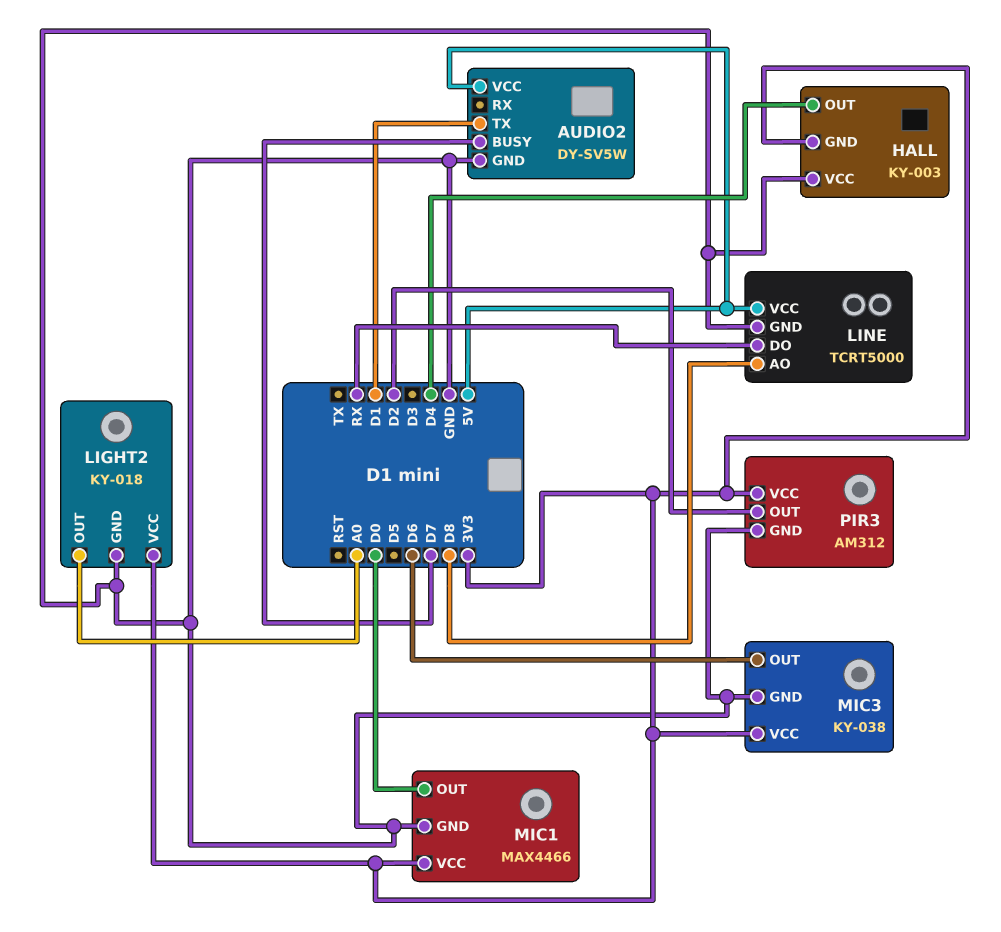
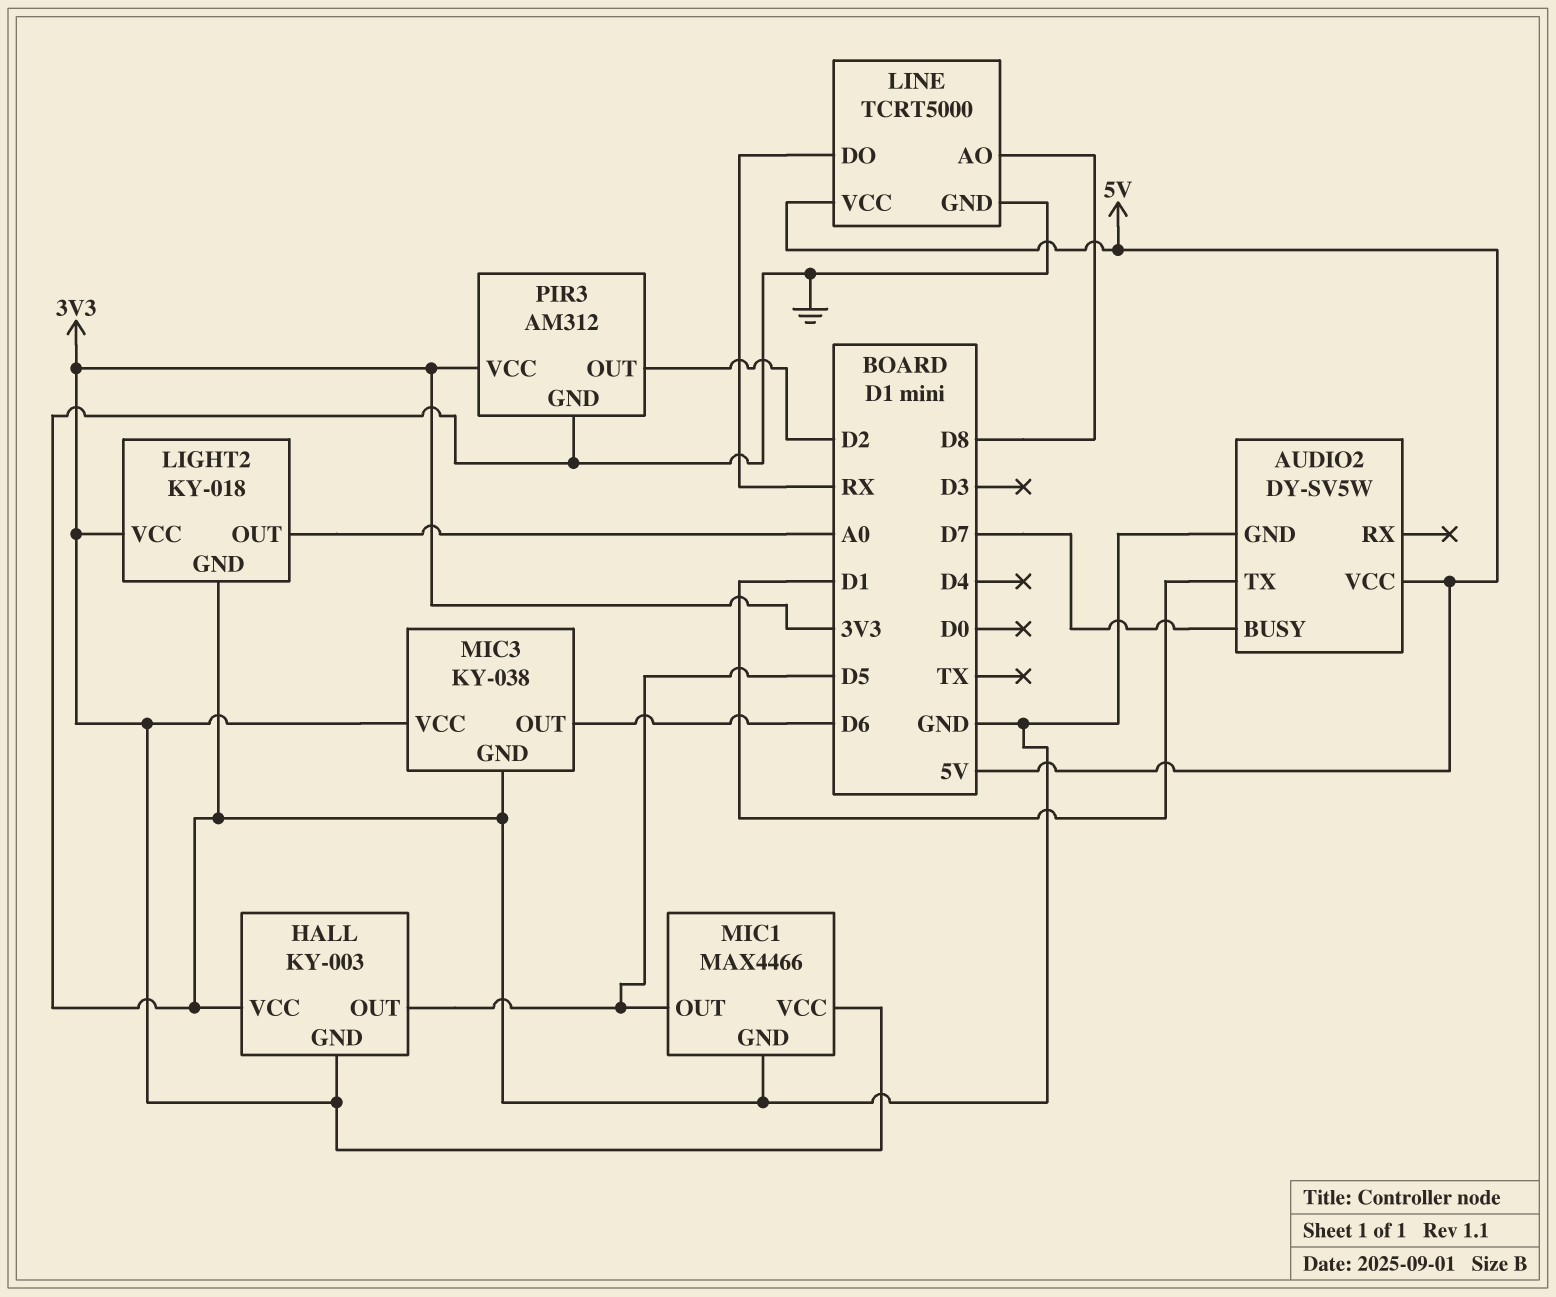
HALL pin OUT: D4 -> D5
MIC1 pin OUT: D0 -> D5

